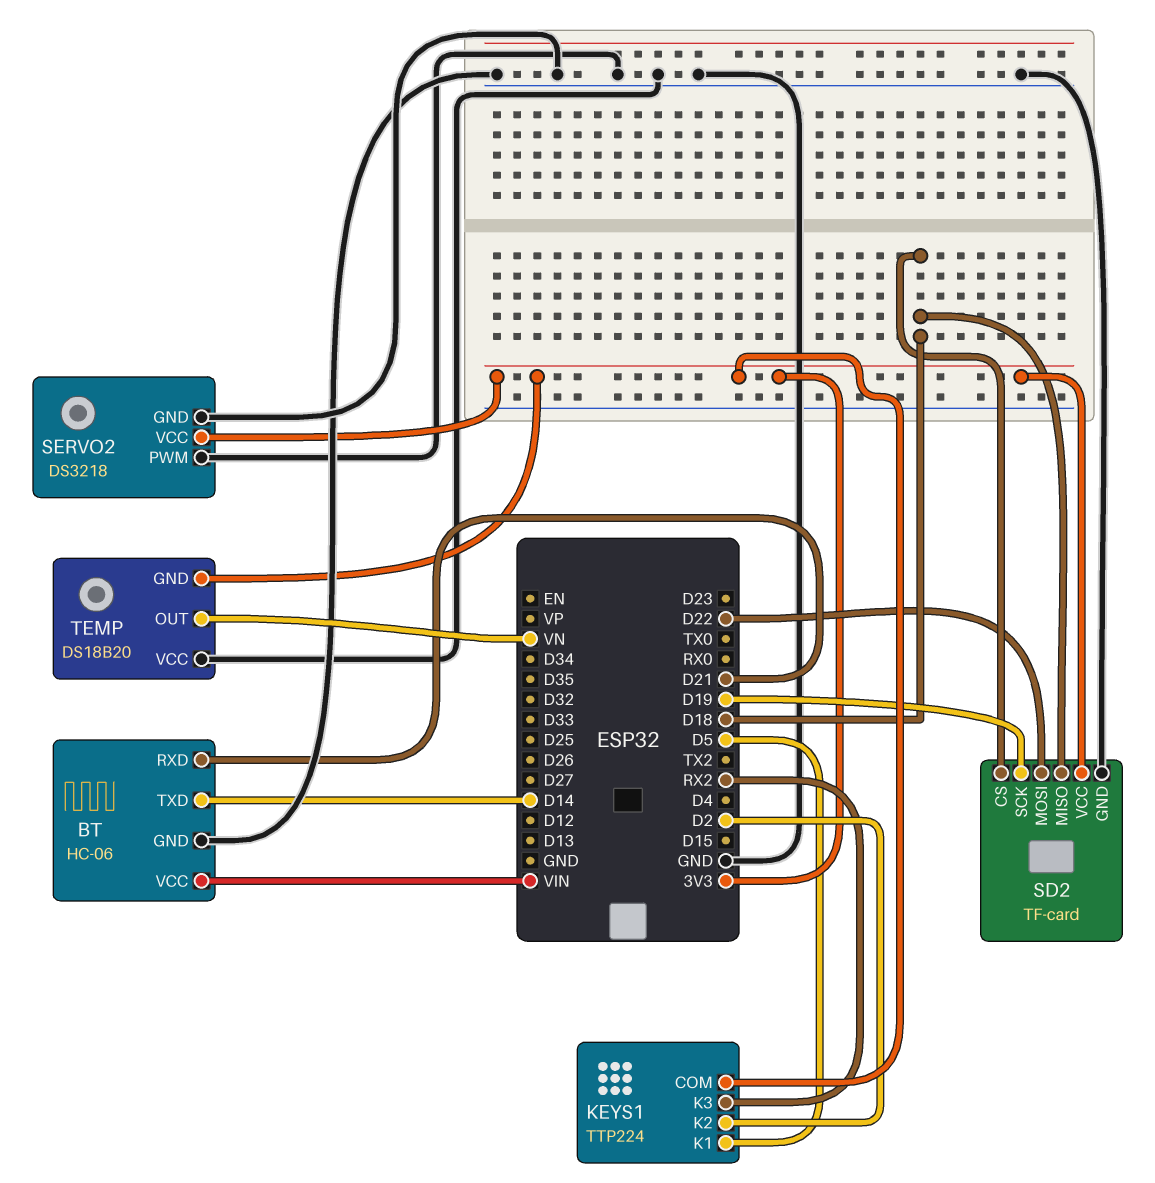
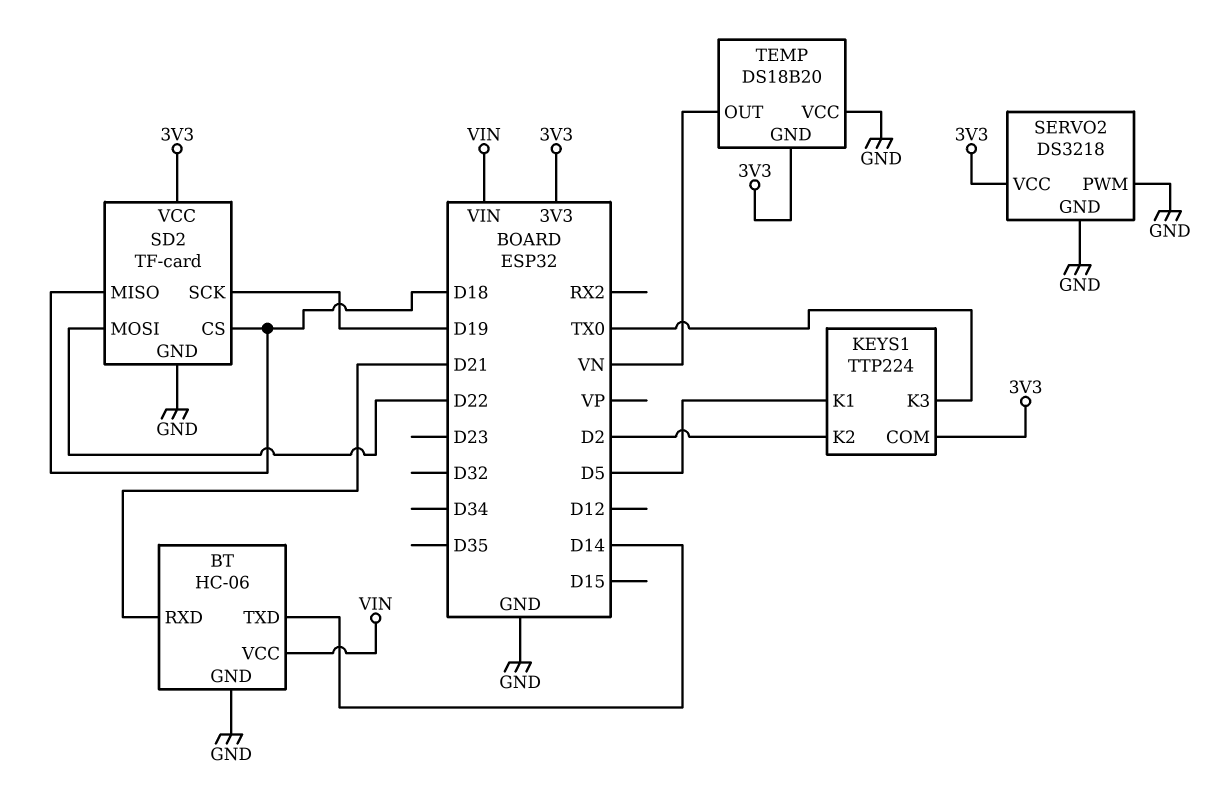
KEYS1 pin K3: RX2 -> TX0

